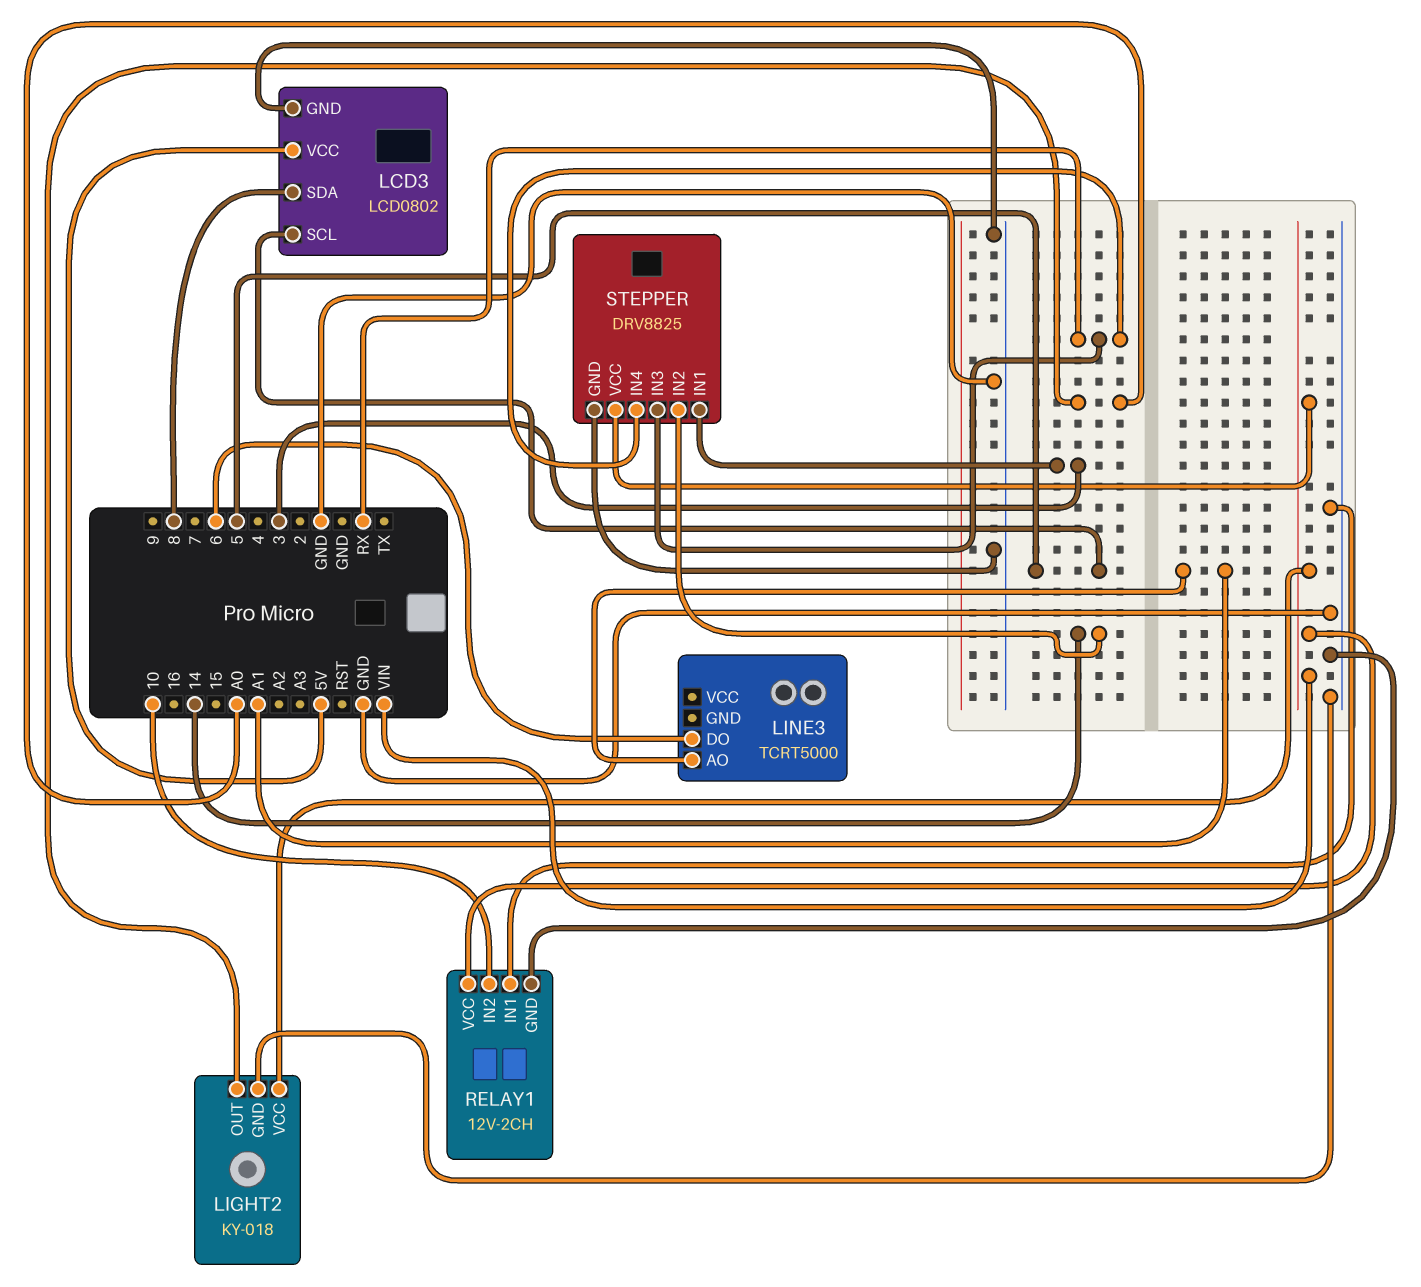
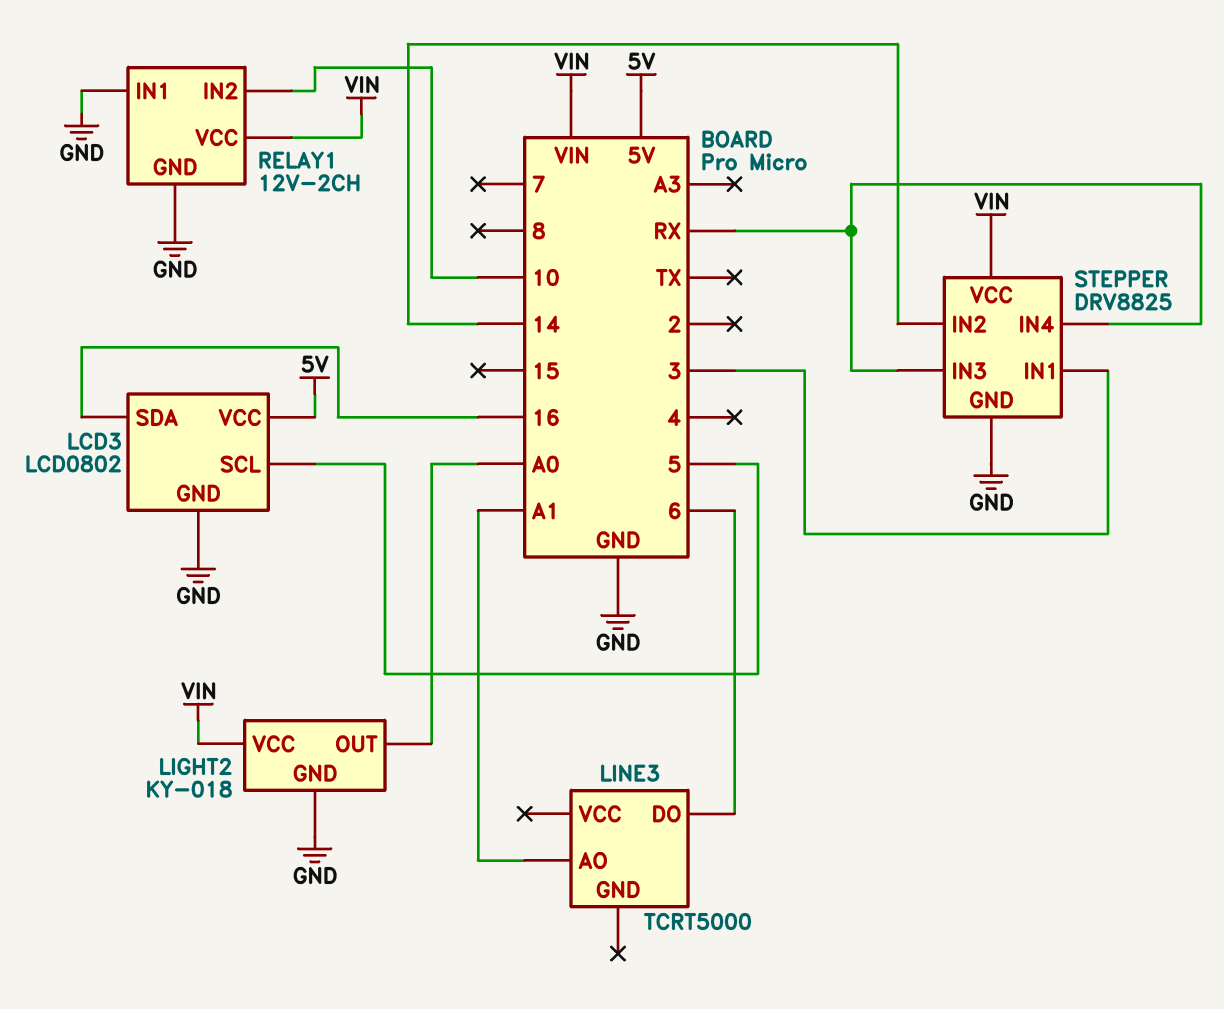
LCD3 pin SDA: 8 -> 16

